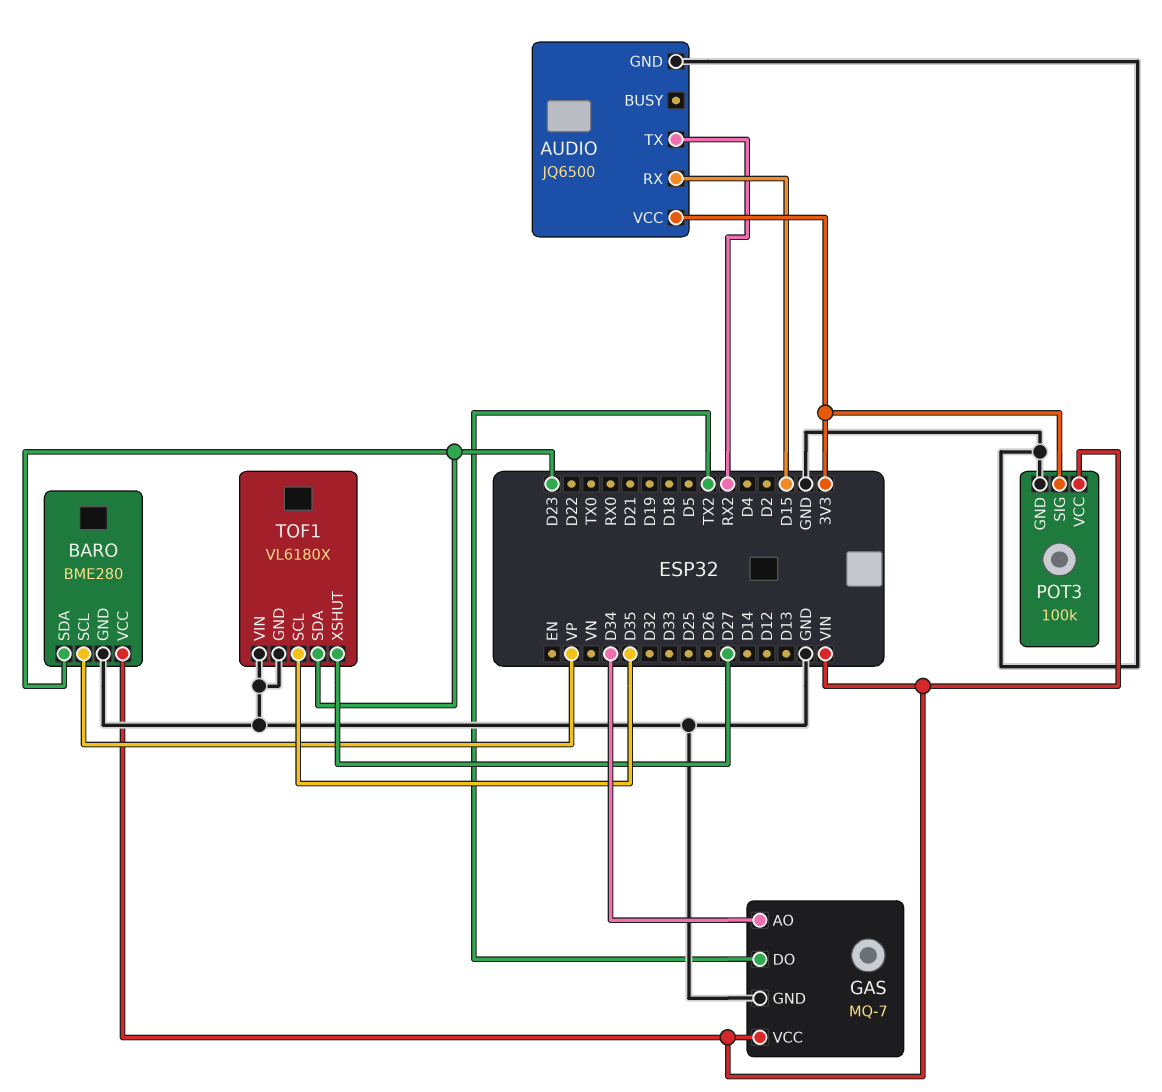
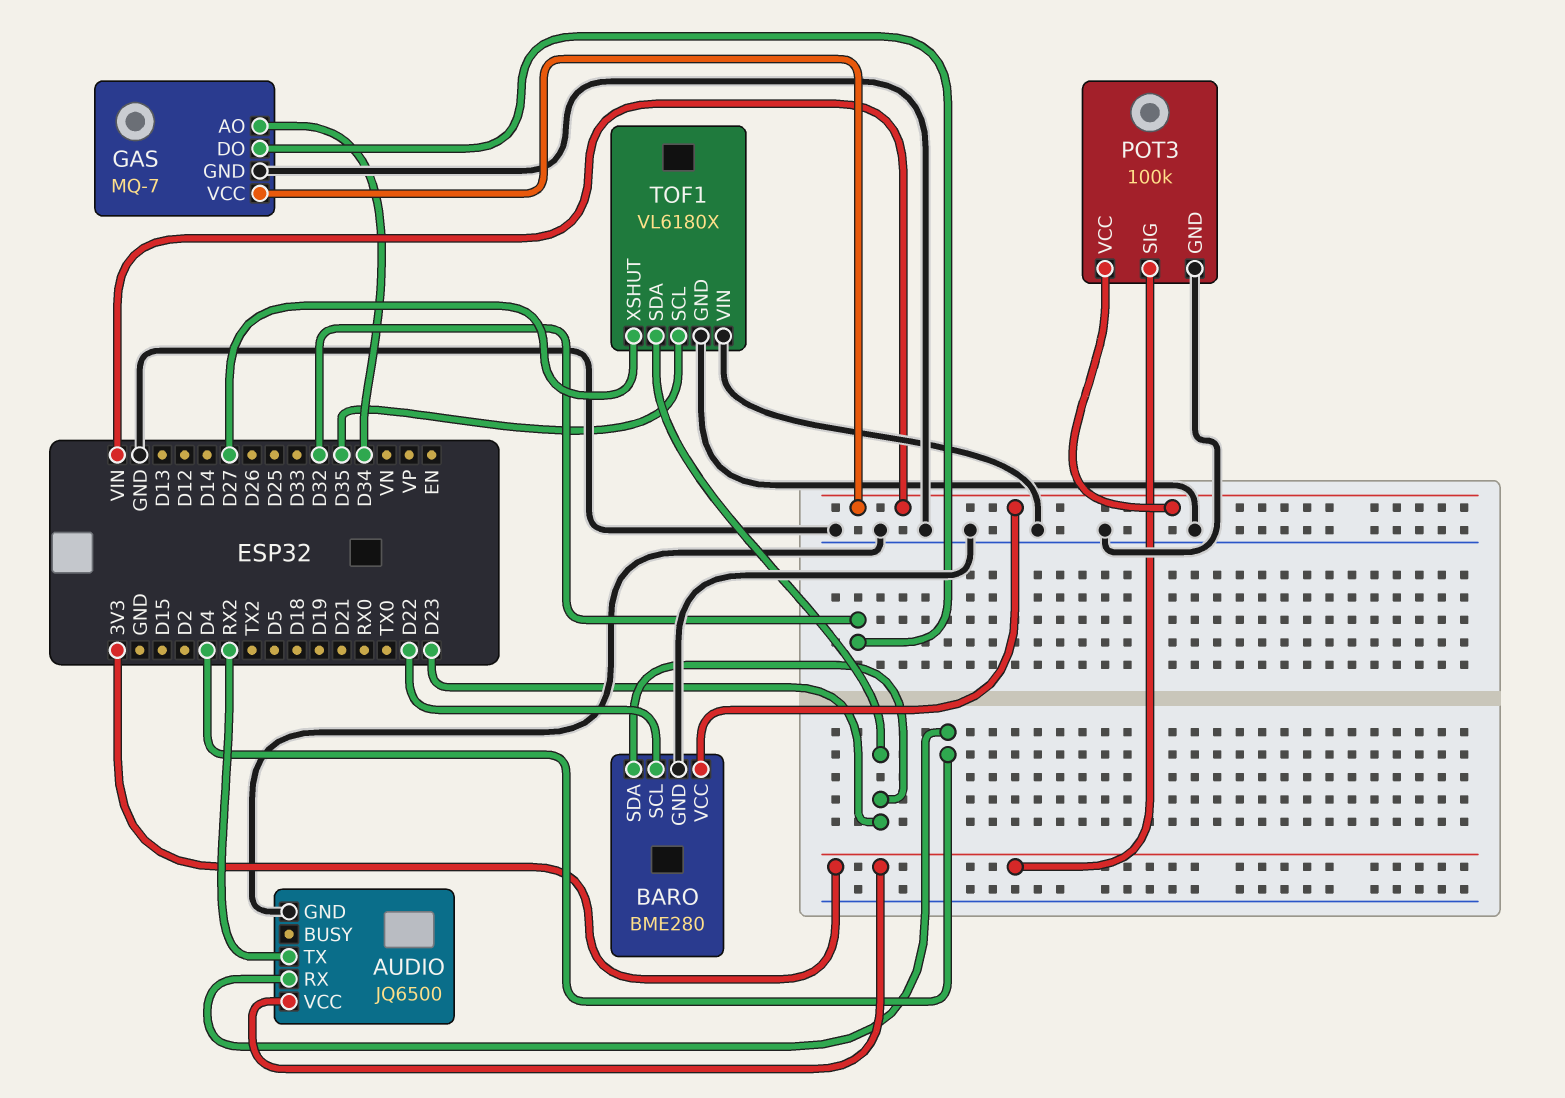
AUDIO pin RX: D15 -> D4
BARO pin SCL: VP -> D22
GAS pin DO: TX2 -> D32

